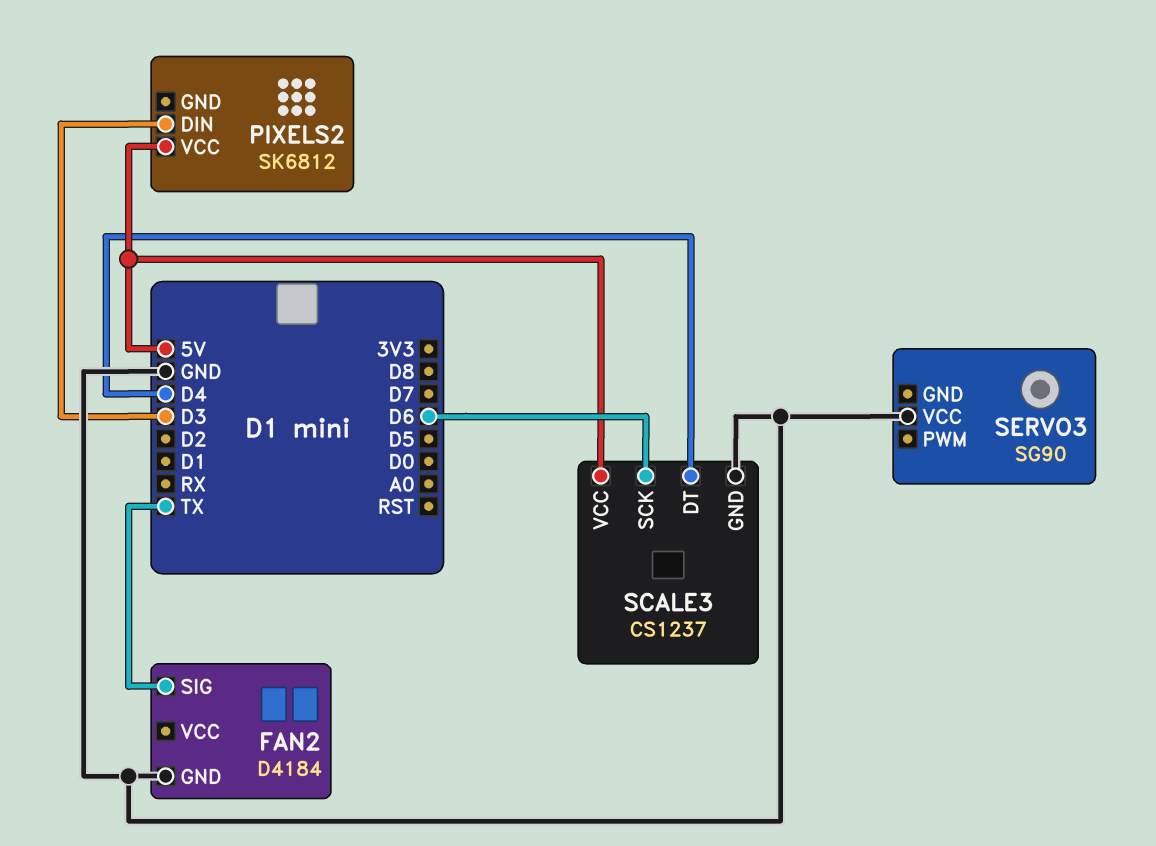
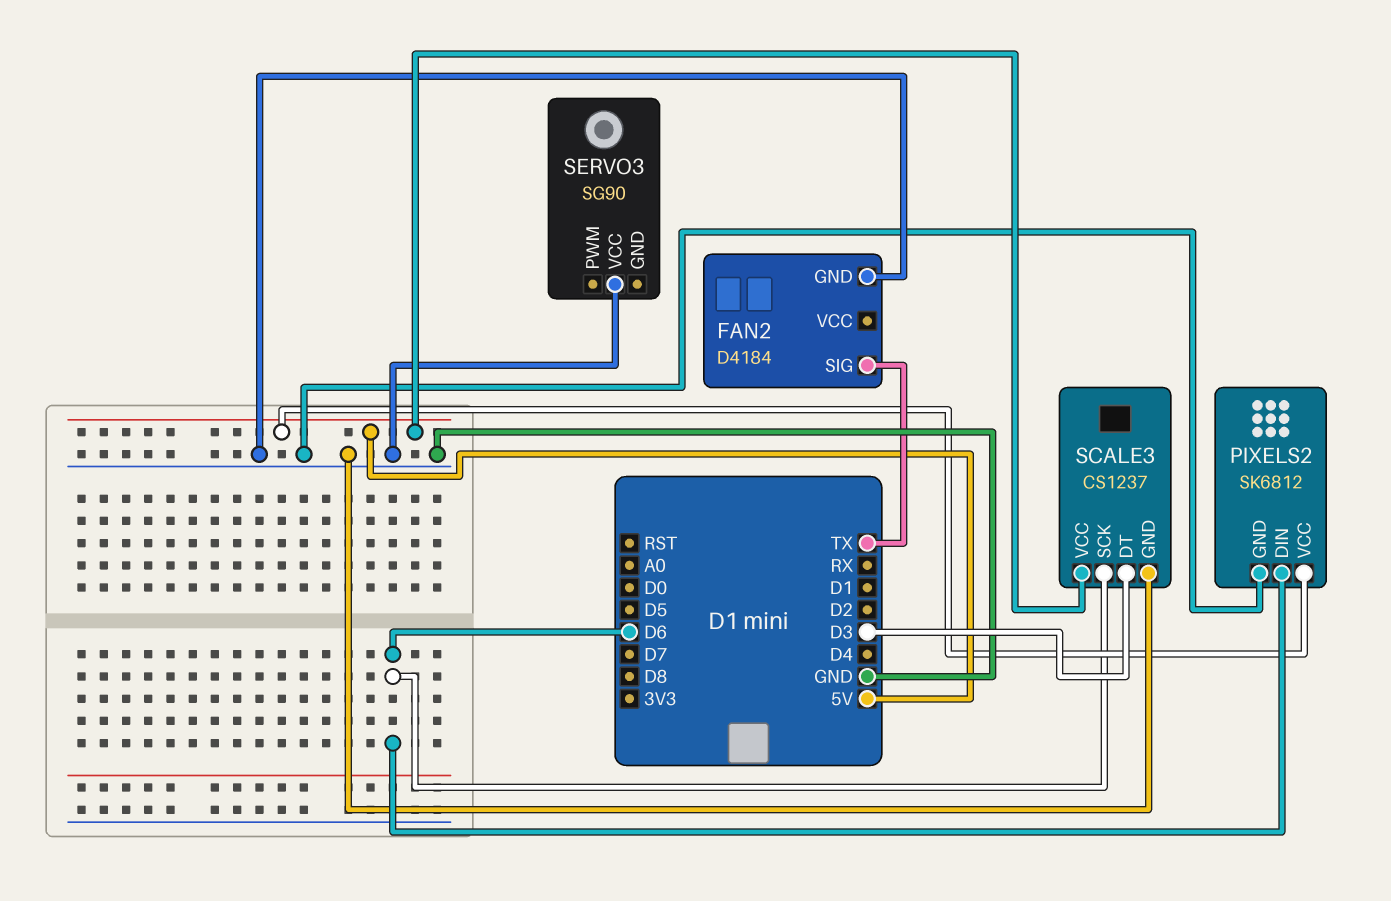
PIXELS2 pin DIN: D3 -> D6
PIXELS2 pin GND: none -> GND
SCALE3 pin DT: D4 -> D3

